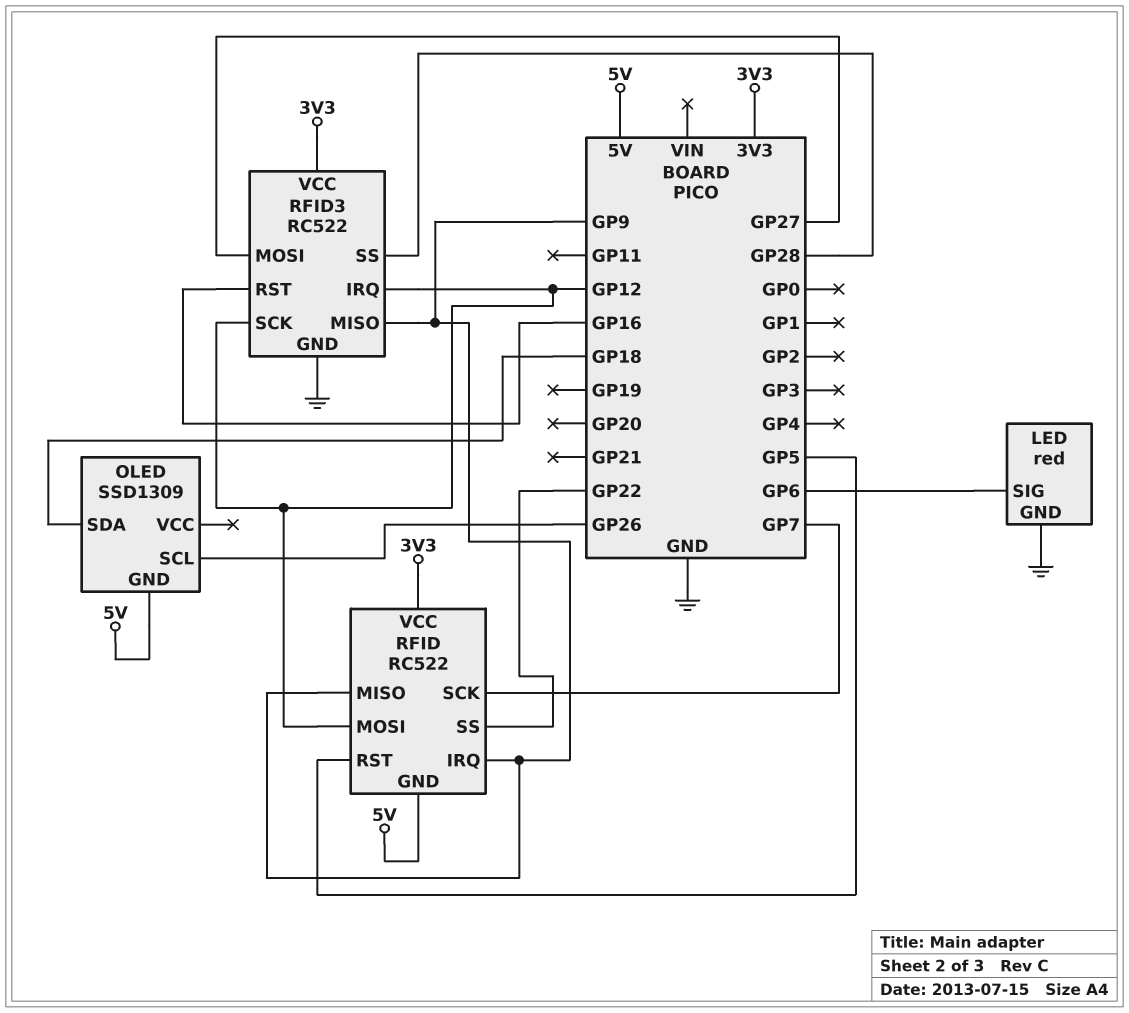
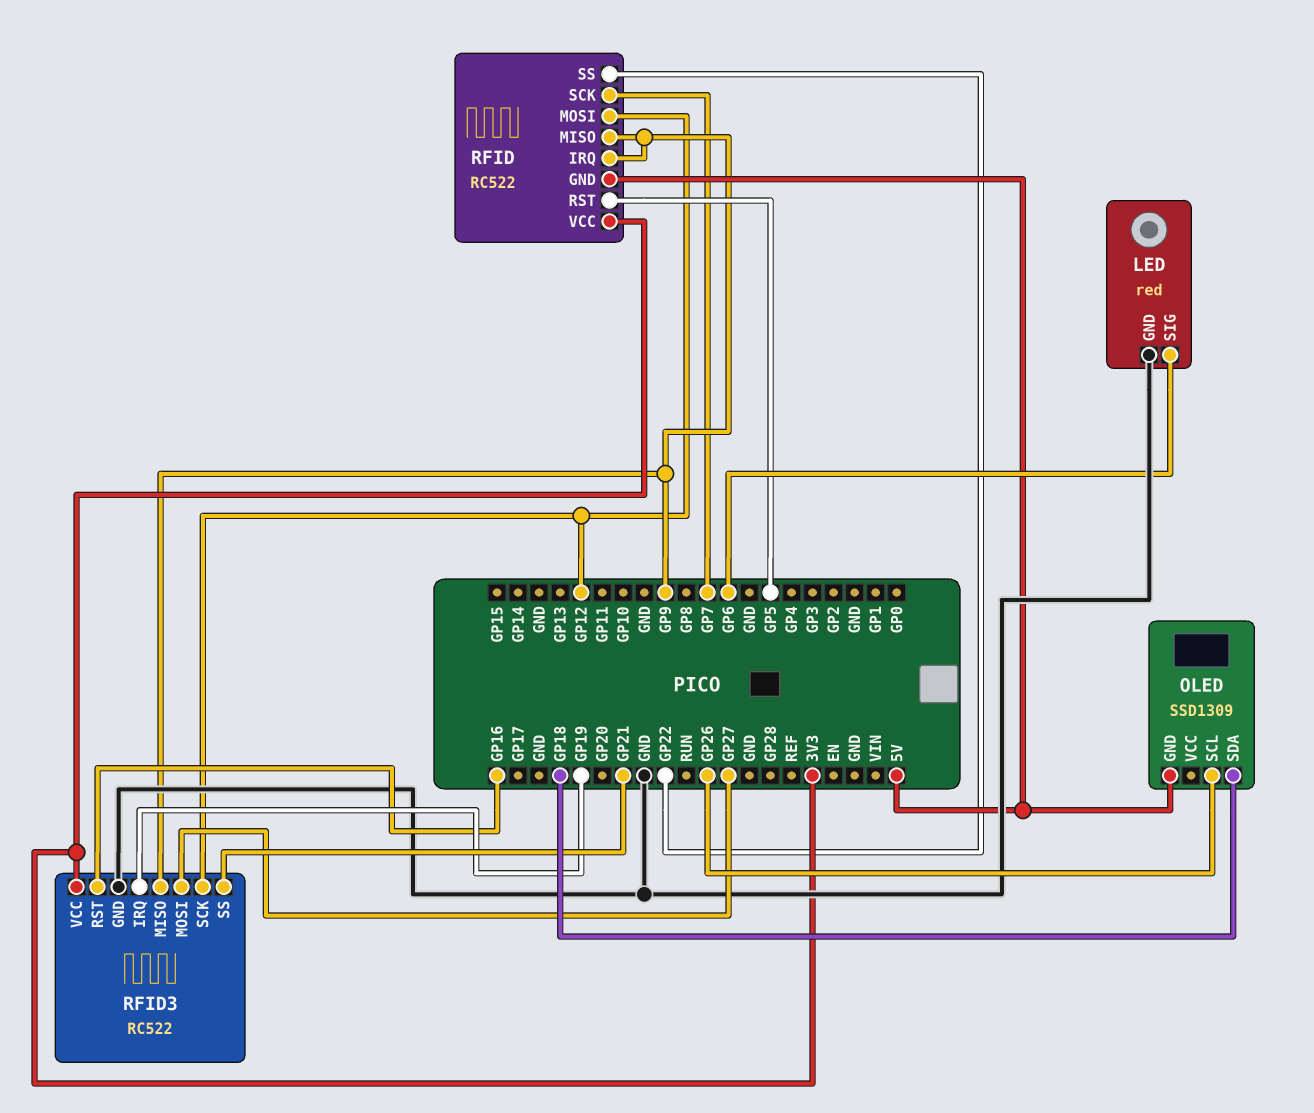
RFID3 pin IRQ: GP12 -> GP19
RFID3 pin SS: GP28 -> GP21

